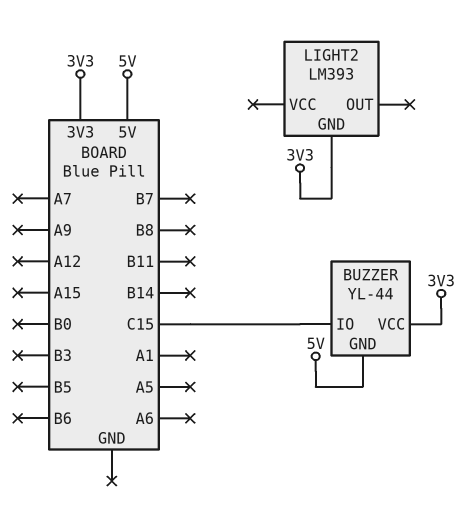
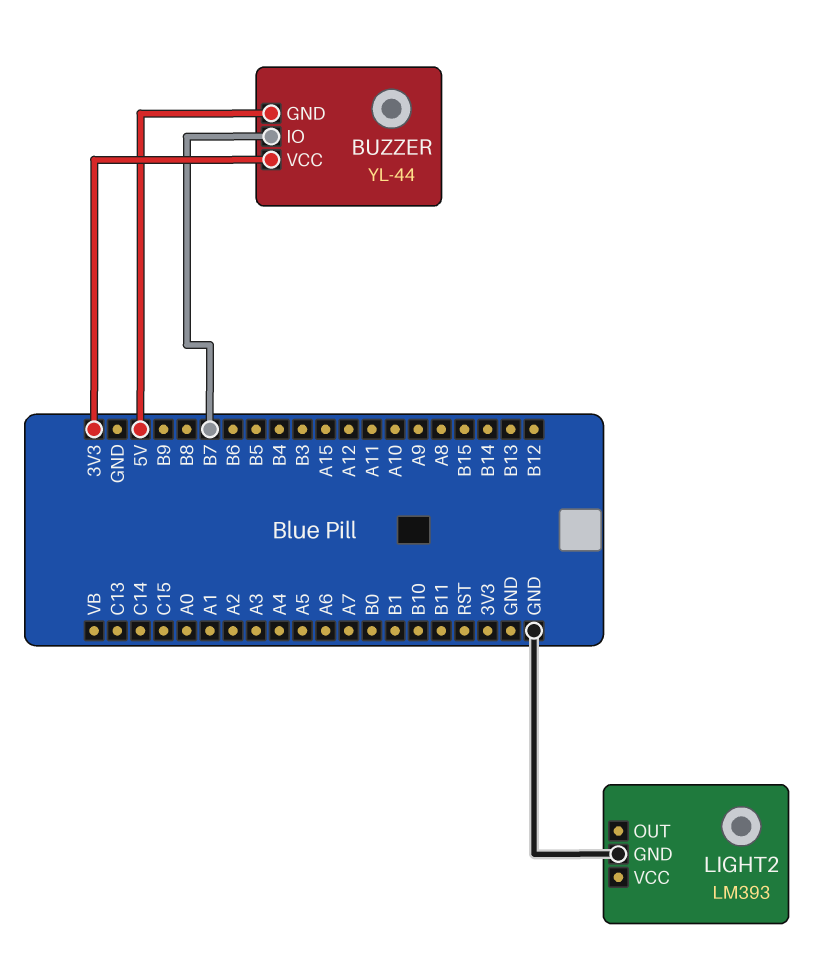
BUZZER pin IO: C15 -> B7
LIGHT2 pin GND: 3V3 -> GND

